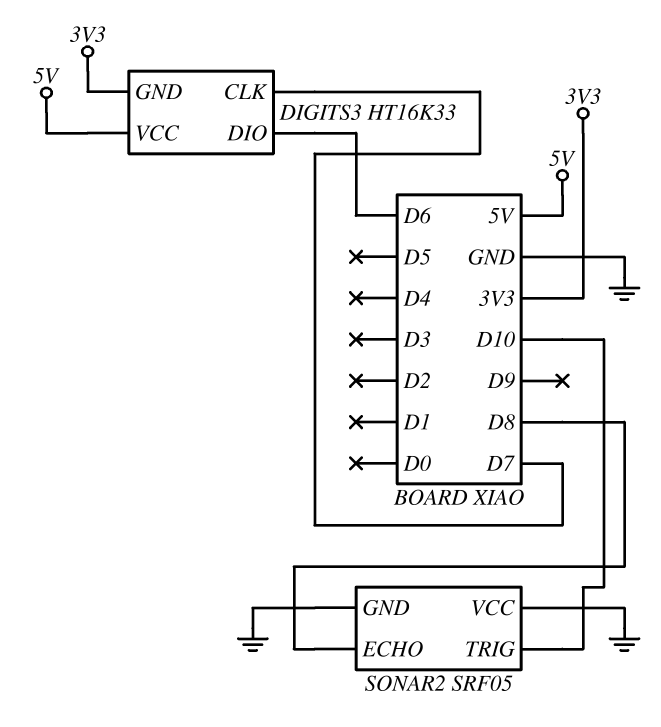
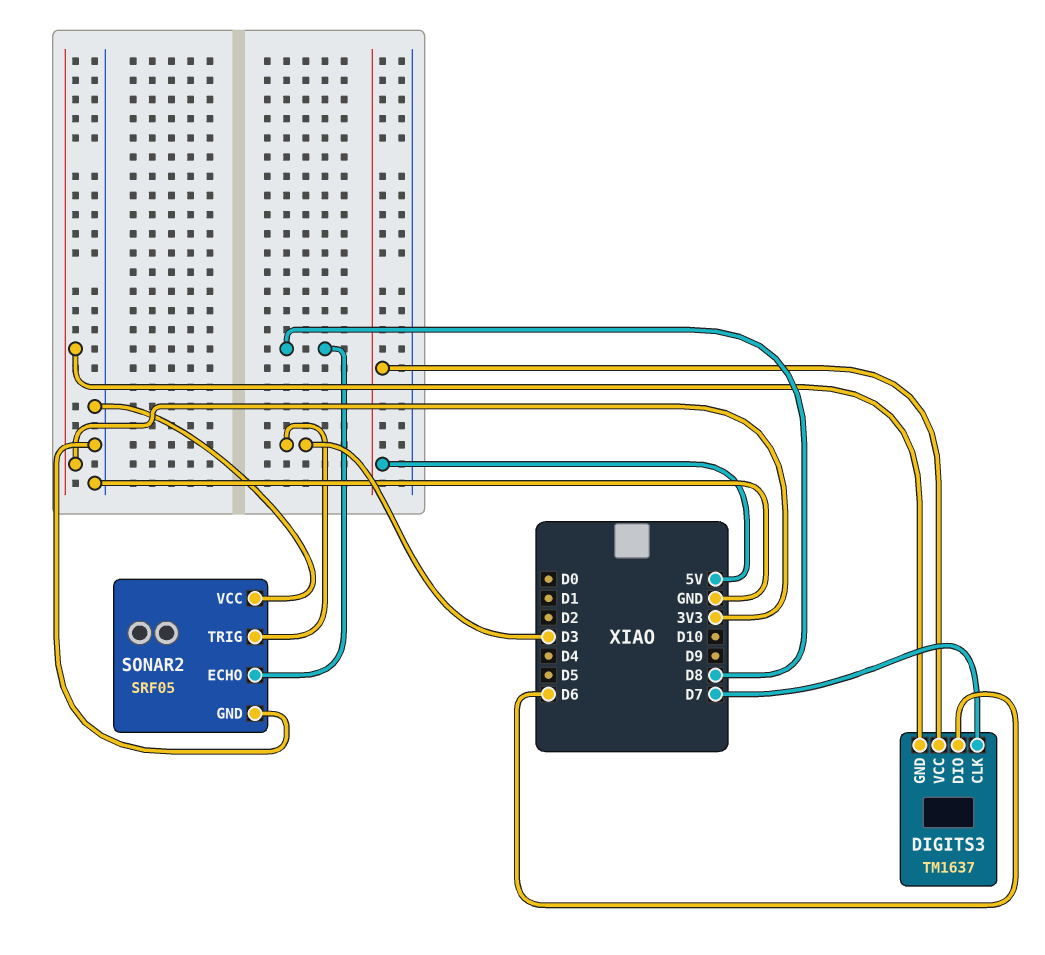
DIGITS3: HT16K33 -> TM1637
SONAR2 pin TRIG: D10 -> D3

